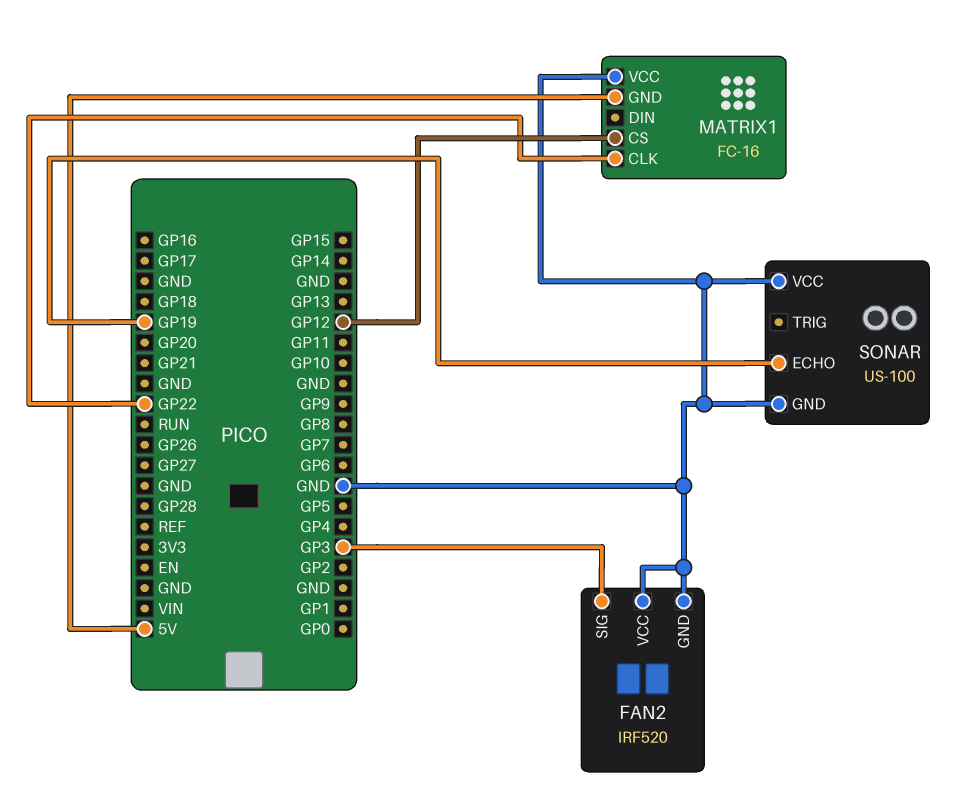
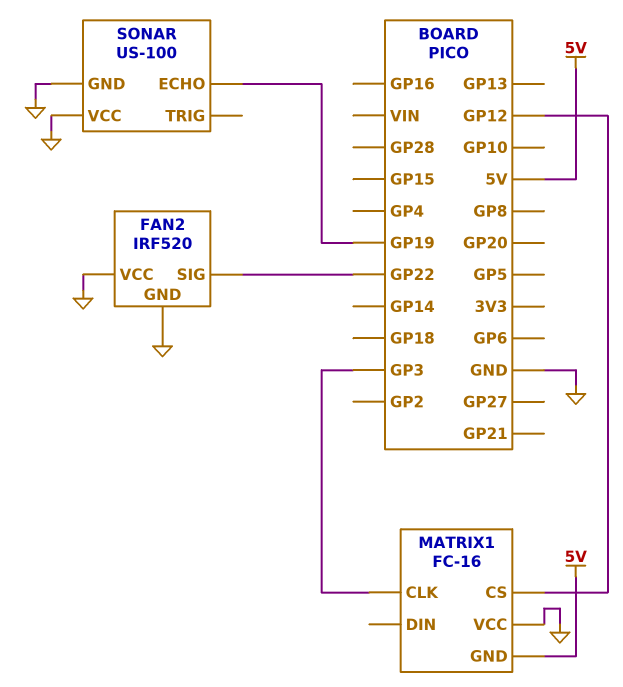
FAN2 pin SIG: GP3 -> GP22
MATRIX1 pin CLK: GP22 -> GP3

